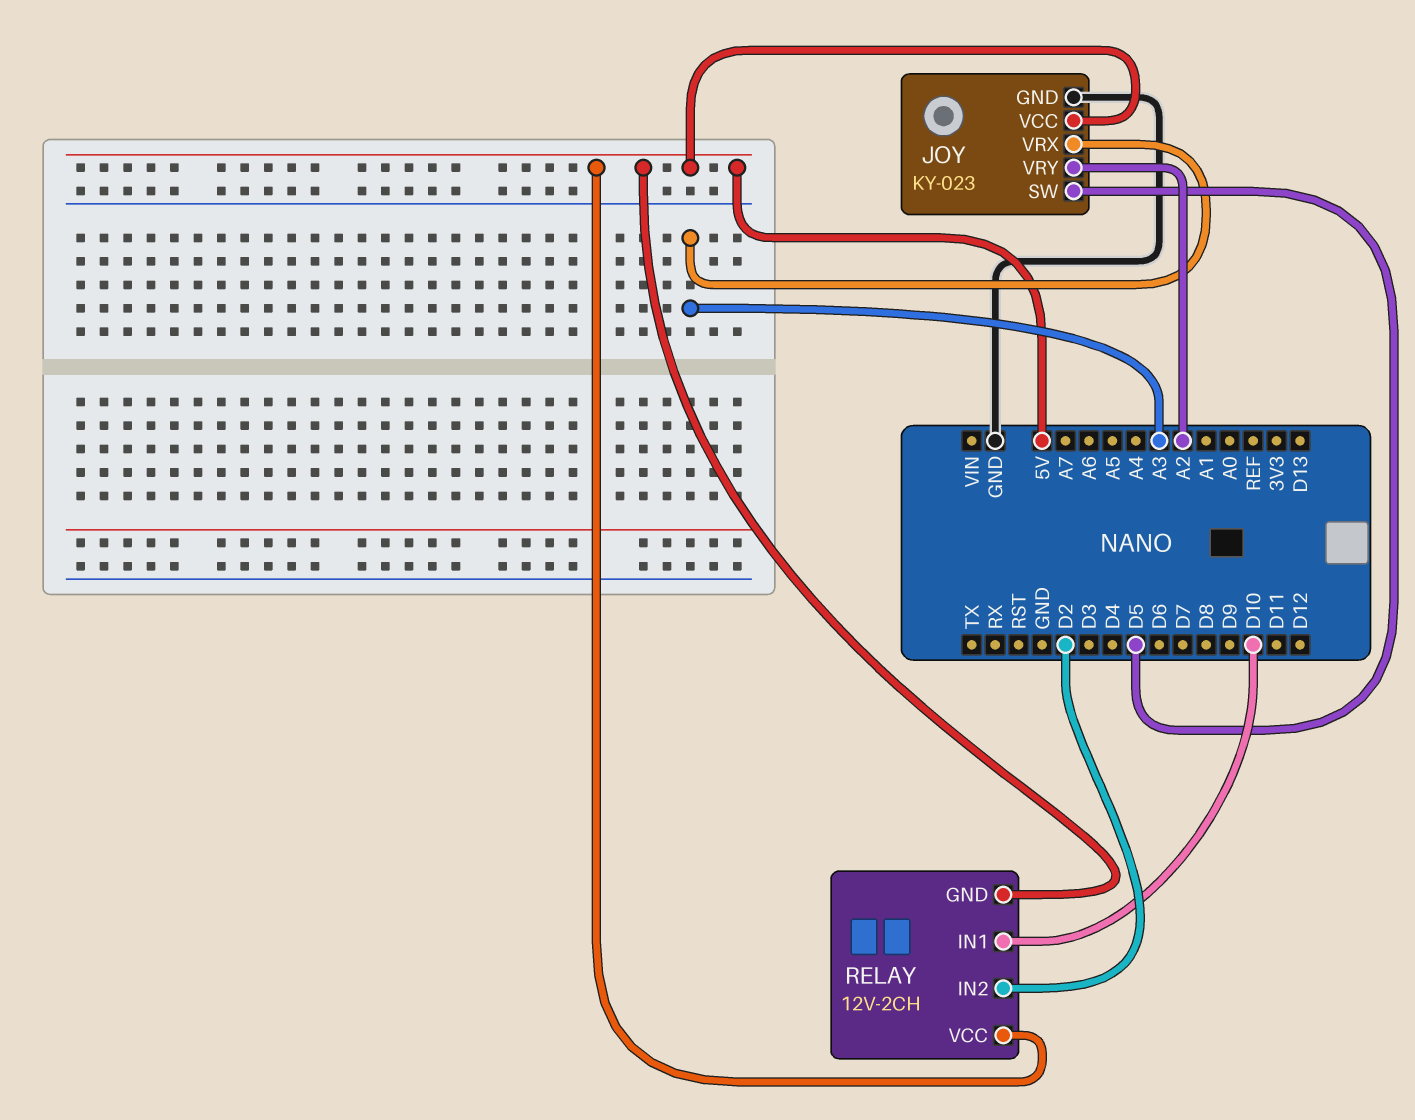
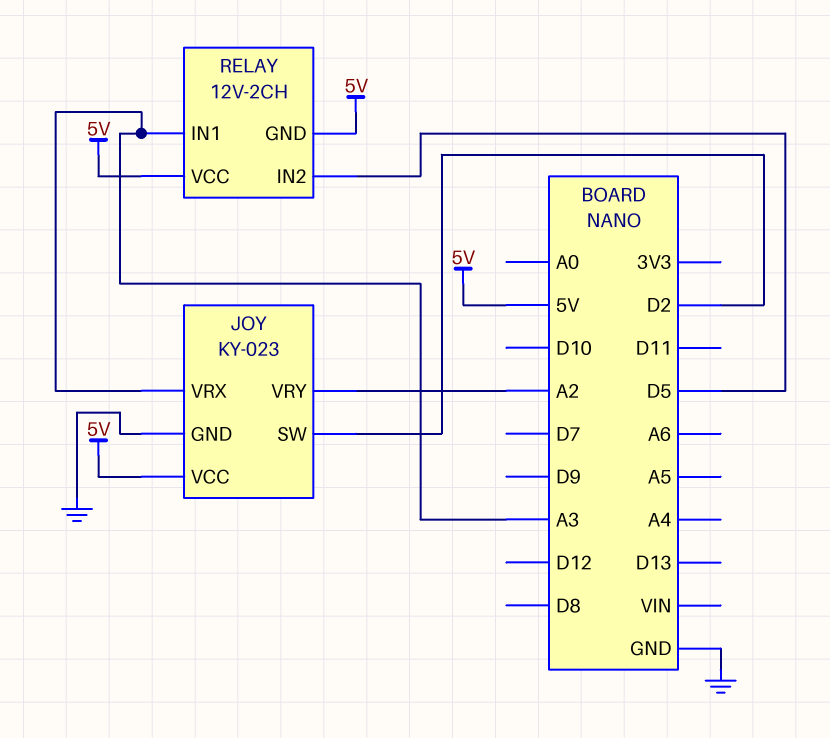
JOY pin SW: D5 -> D2
RELAY pin IN1: D10 -> A3
RELAY pin IN2: D2 -> D5

